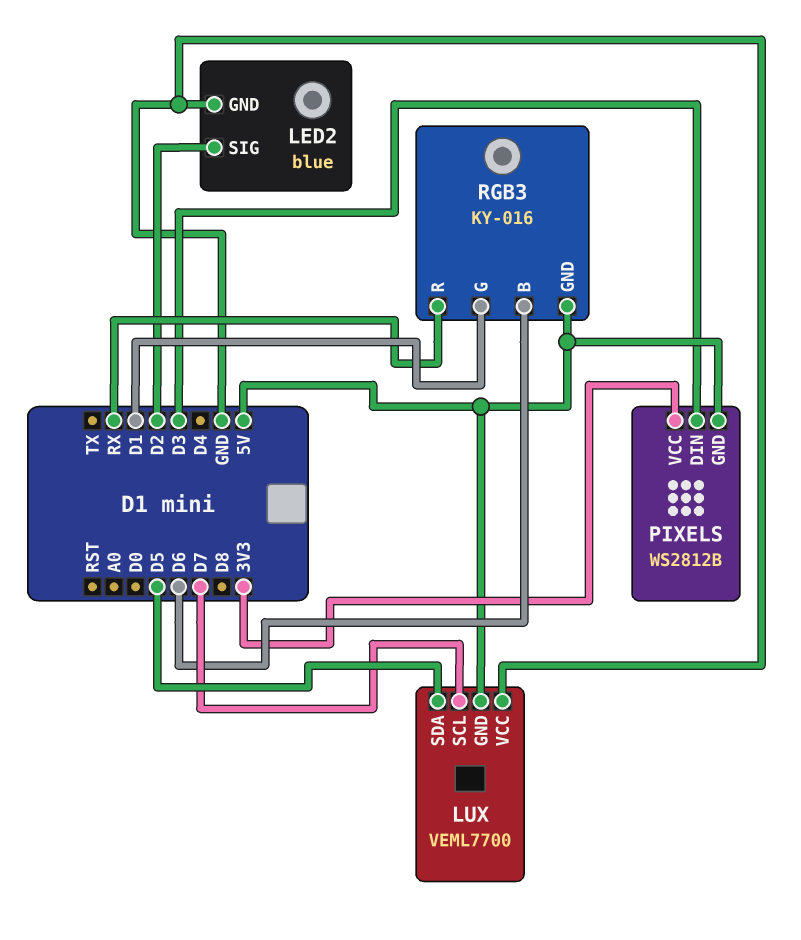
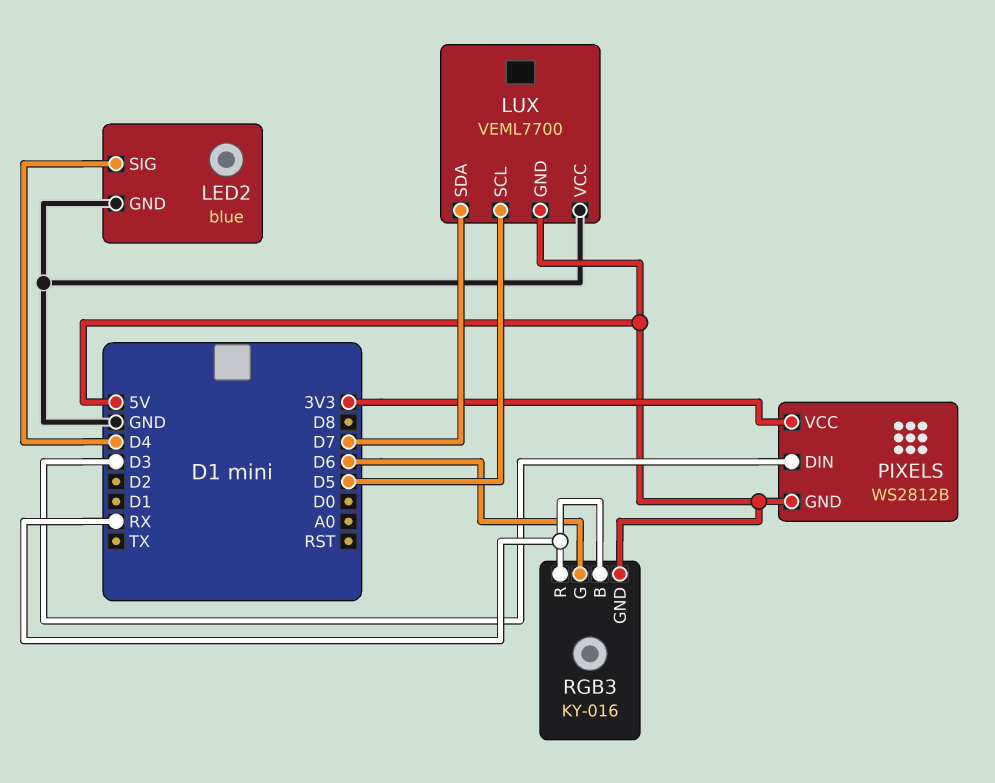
LED2 pin SIG: D2 -> D4
LUX pin SCL: D7 -> D5
LUX pin SDA: D5 -> D7
RGB3 pin B: D6 -> RX
RGB3 pin G: D1 -> D6

